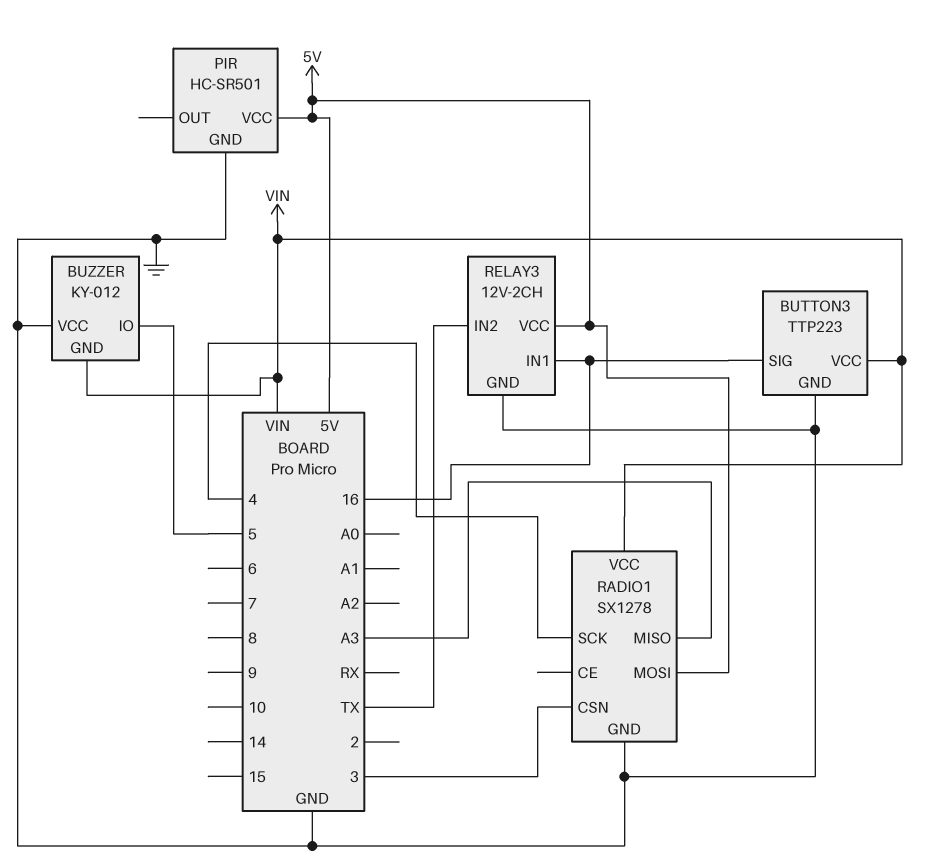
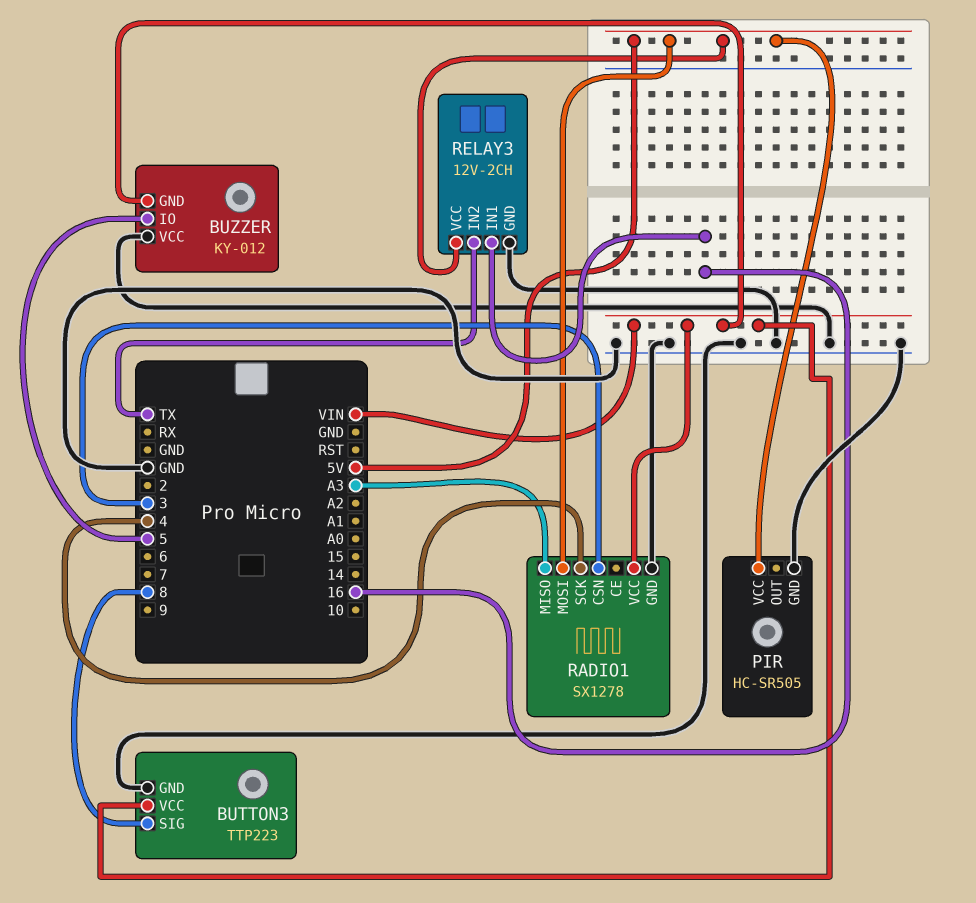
BUTTON3 pin SIG: 16 -> 8
PIR: HC-SR501 -> HC-SR505

